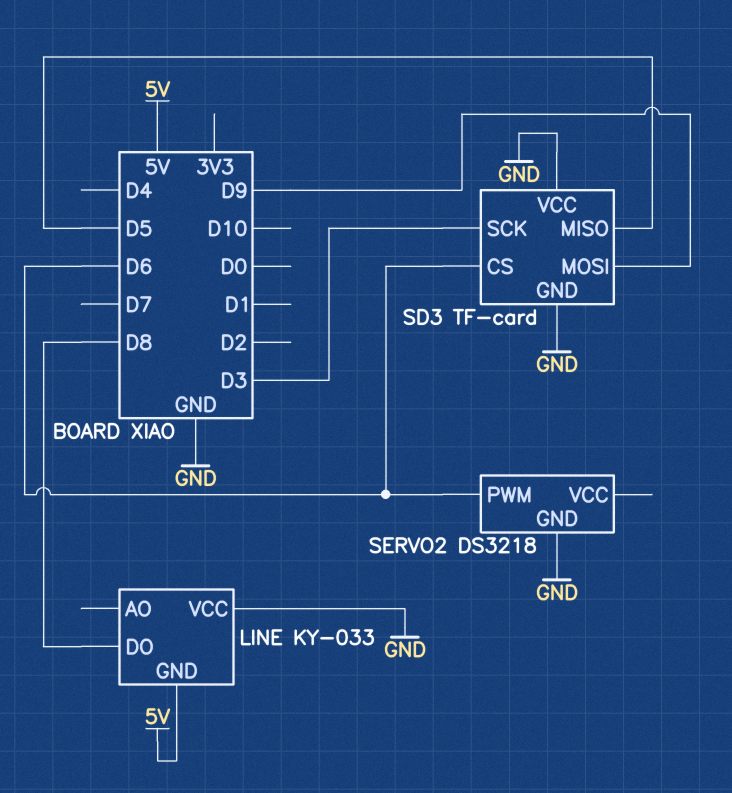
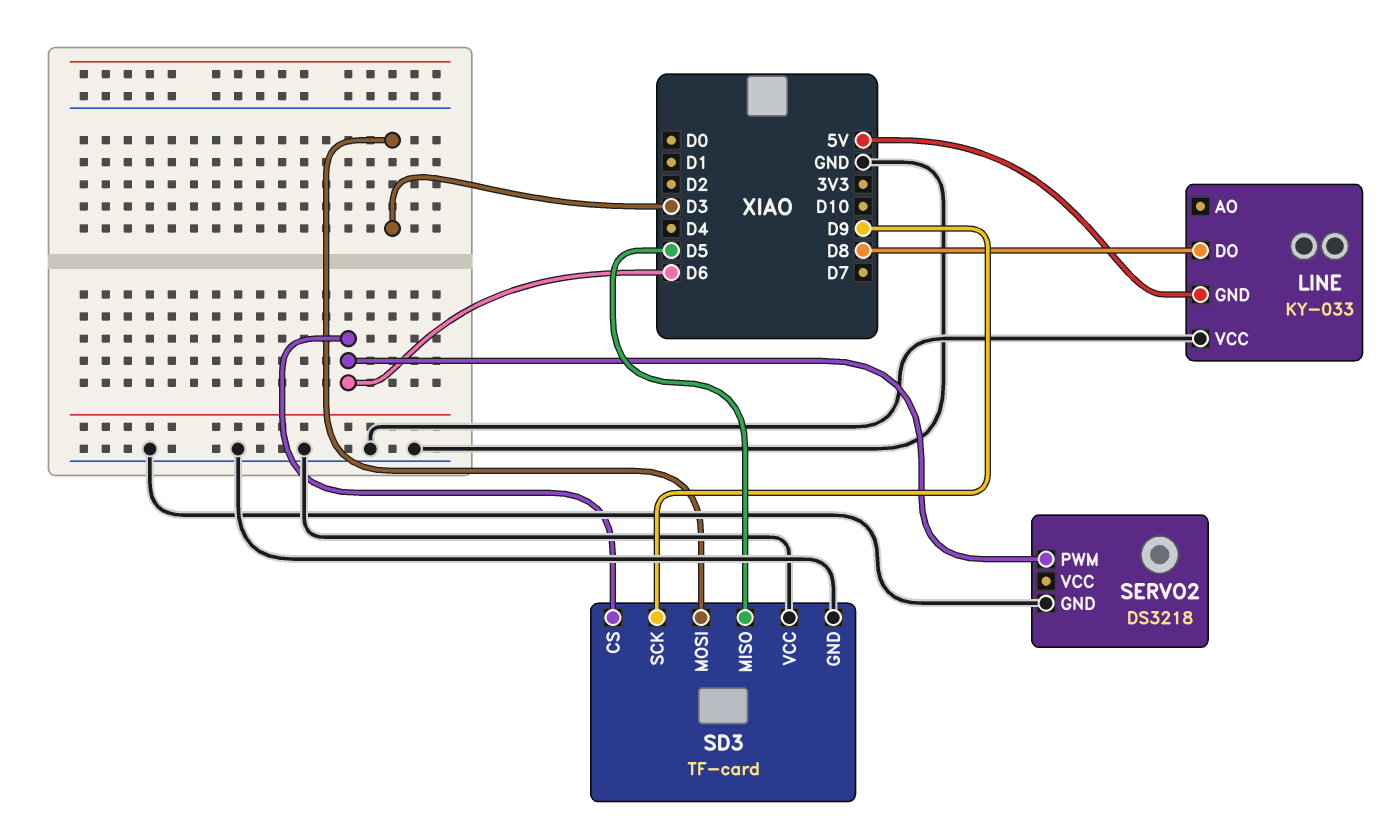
SD3 pin MOSI: D9 -> D3
SD3 pin SCK: D3 -> D9

